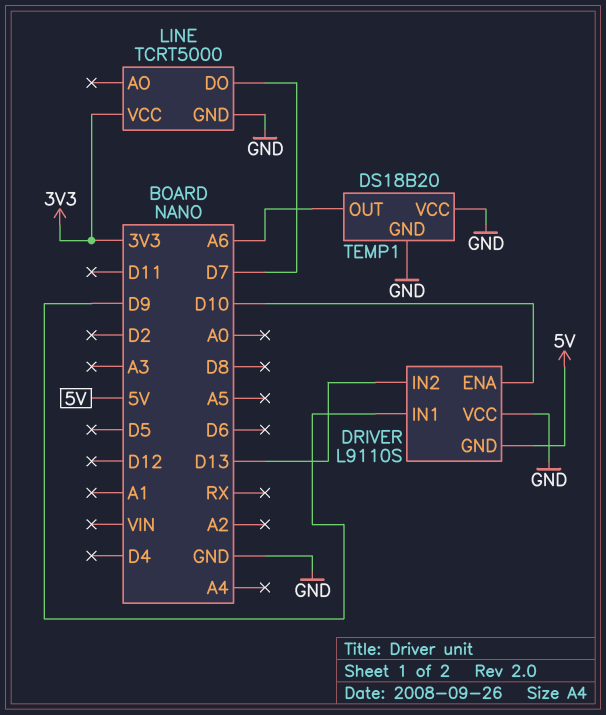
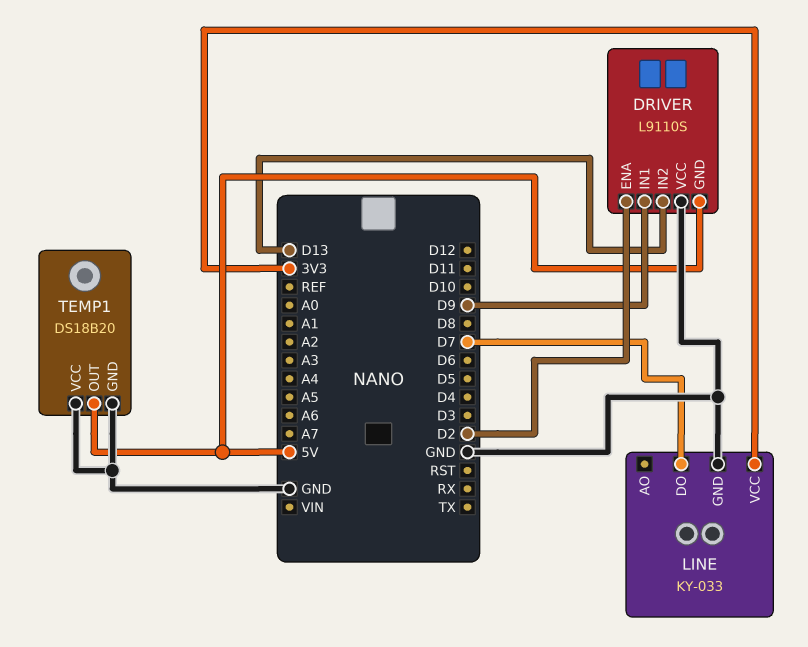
DRIVER pin ENA: D10 -> D2
LINE: TCRT5000 -> KY-033
TEMP1 pin OUT: A6 -> 5V

